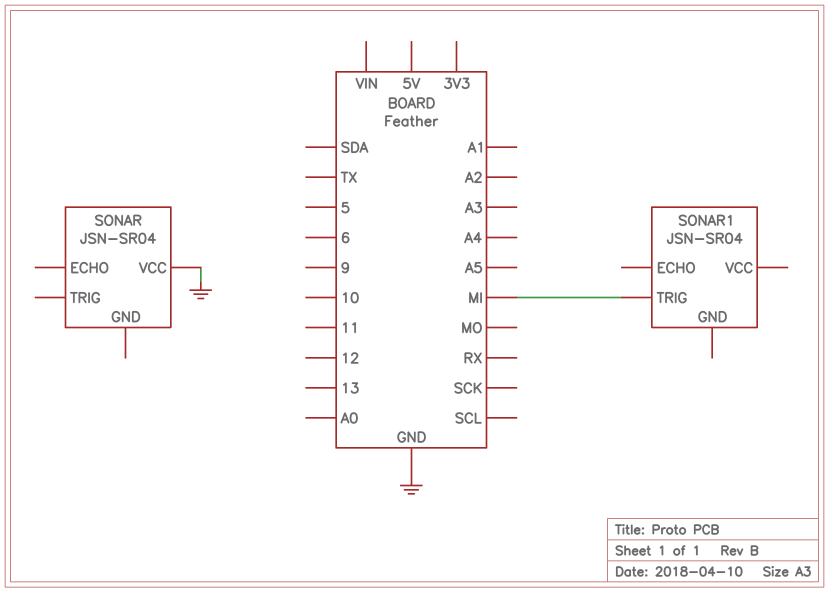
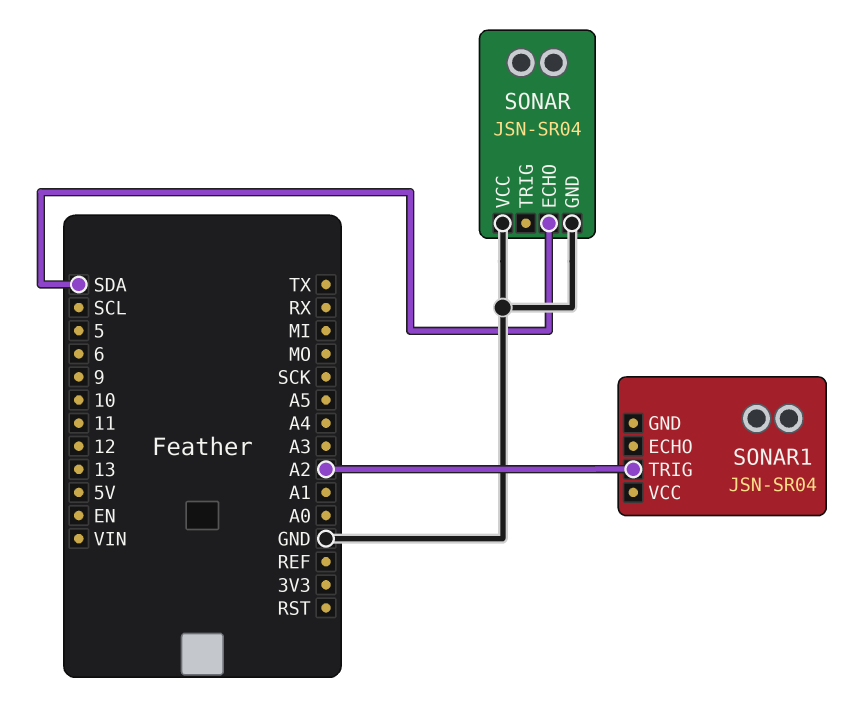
SONAR pin ECHO: none -> SDA
SONAR pin GND: none -> GND
SONAR1 pin TRIG: MI -> A2

